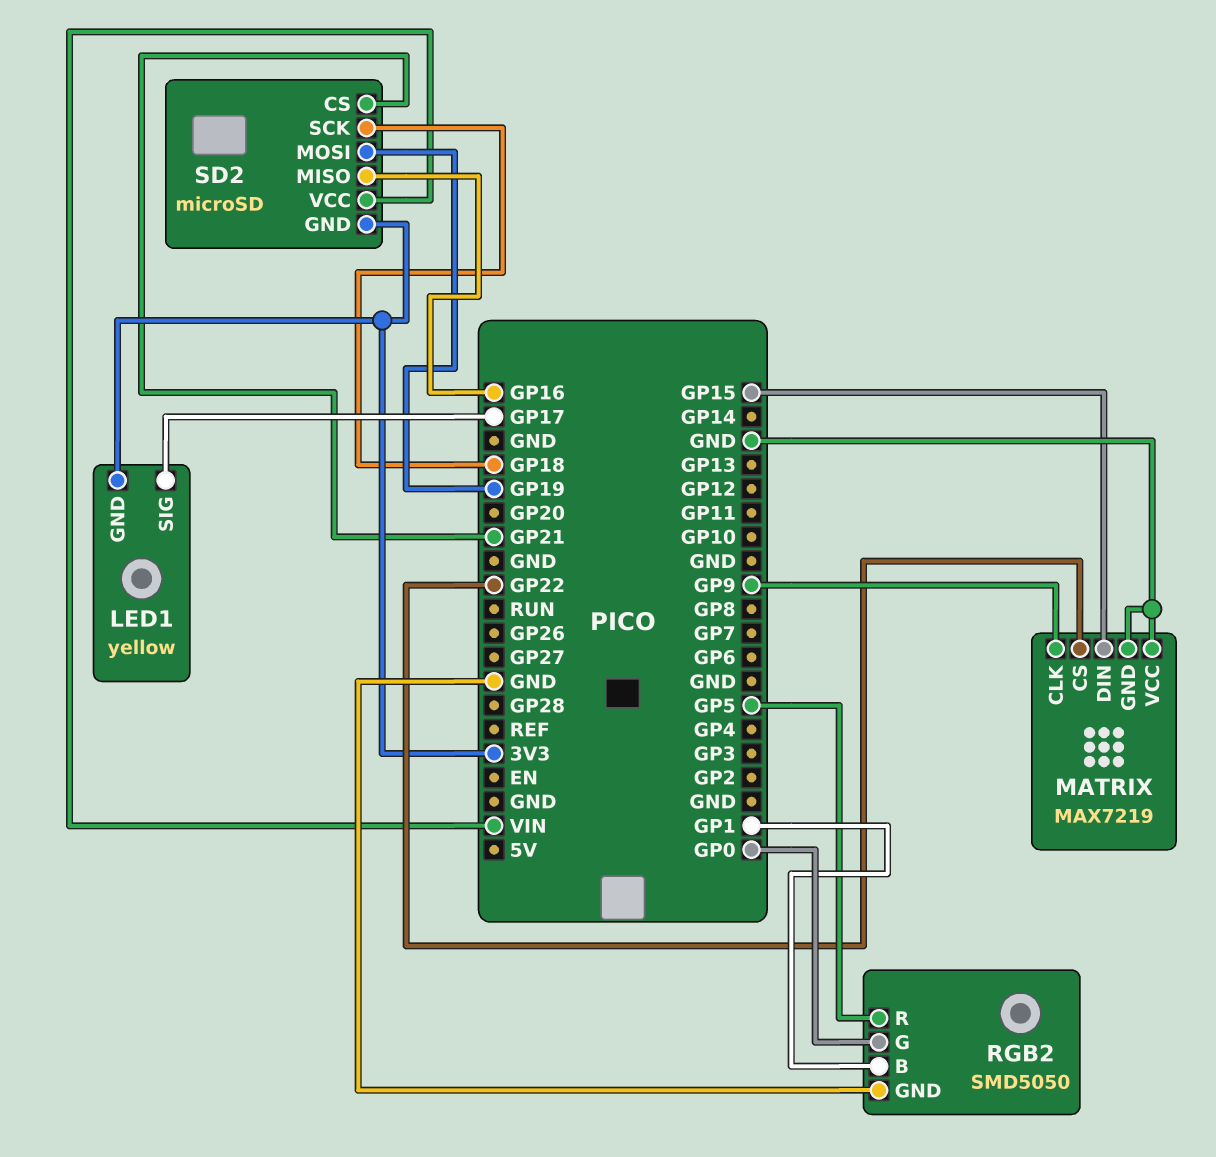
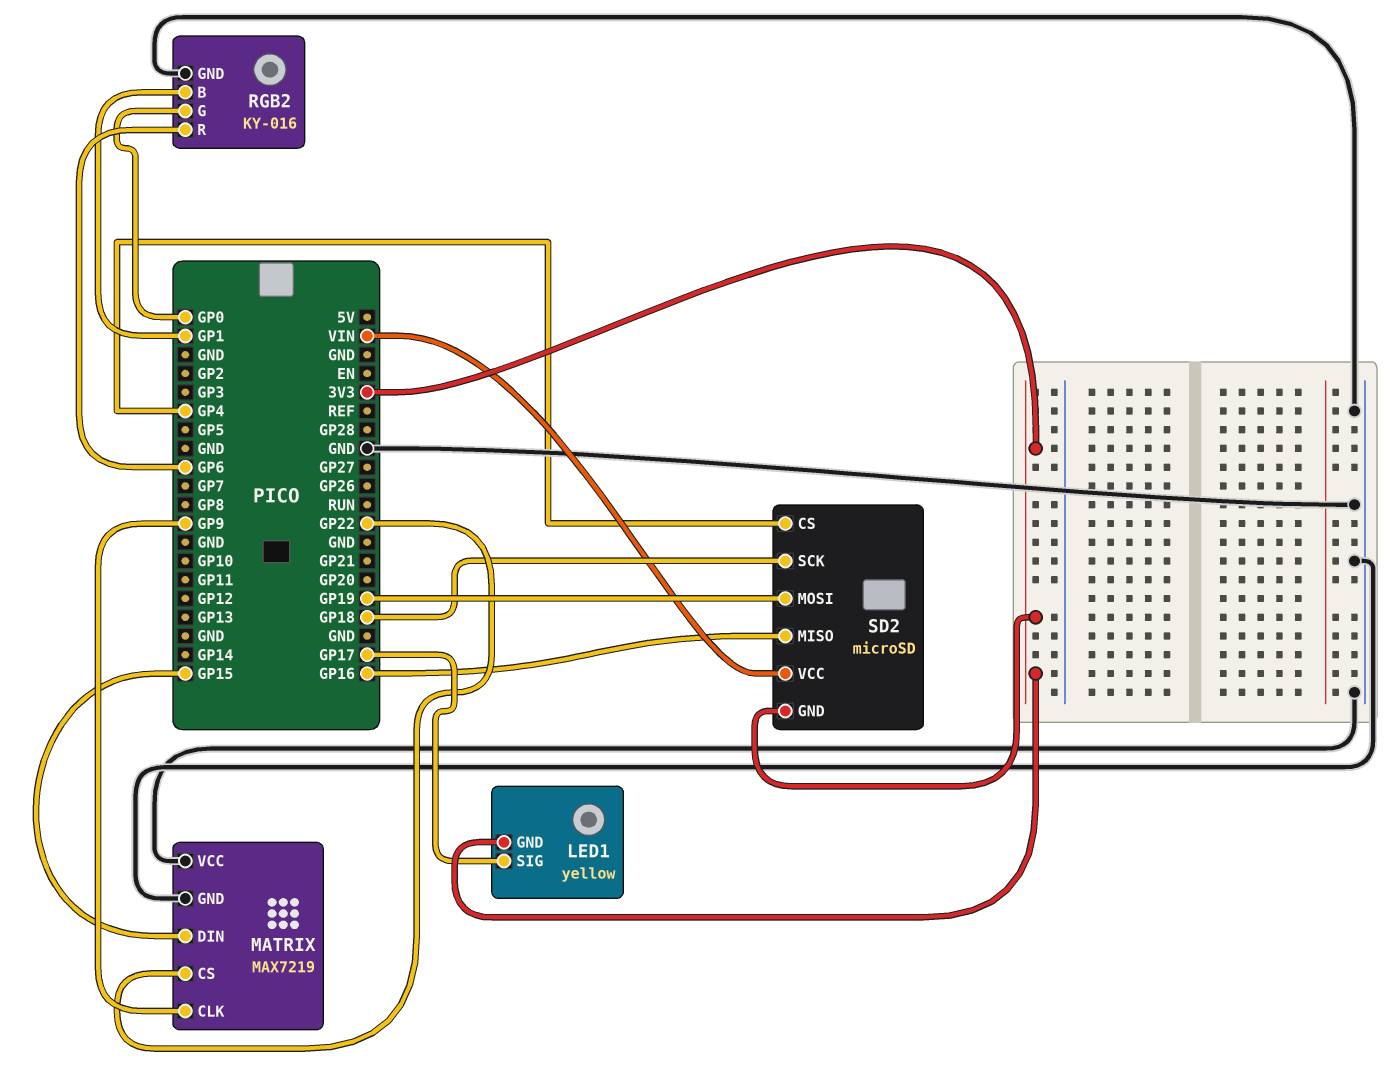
RGB2: SMD5050 -> KY-016
RGB2 pin R: GP5 -> GP6
SD2 pin CS: GP21 -> GP4

